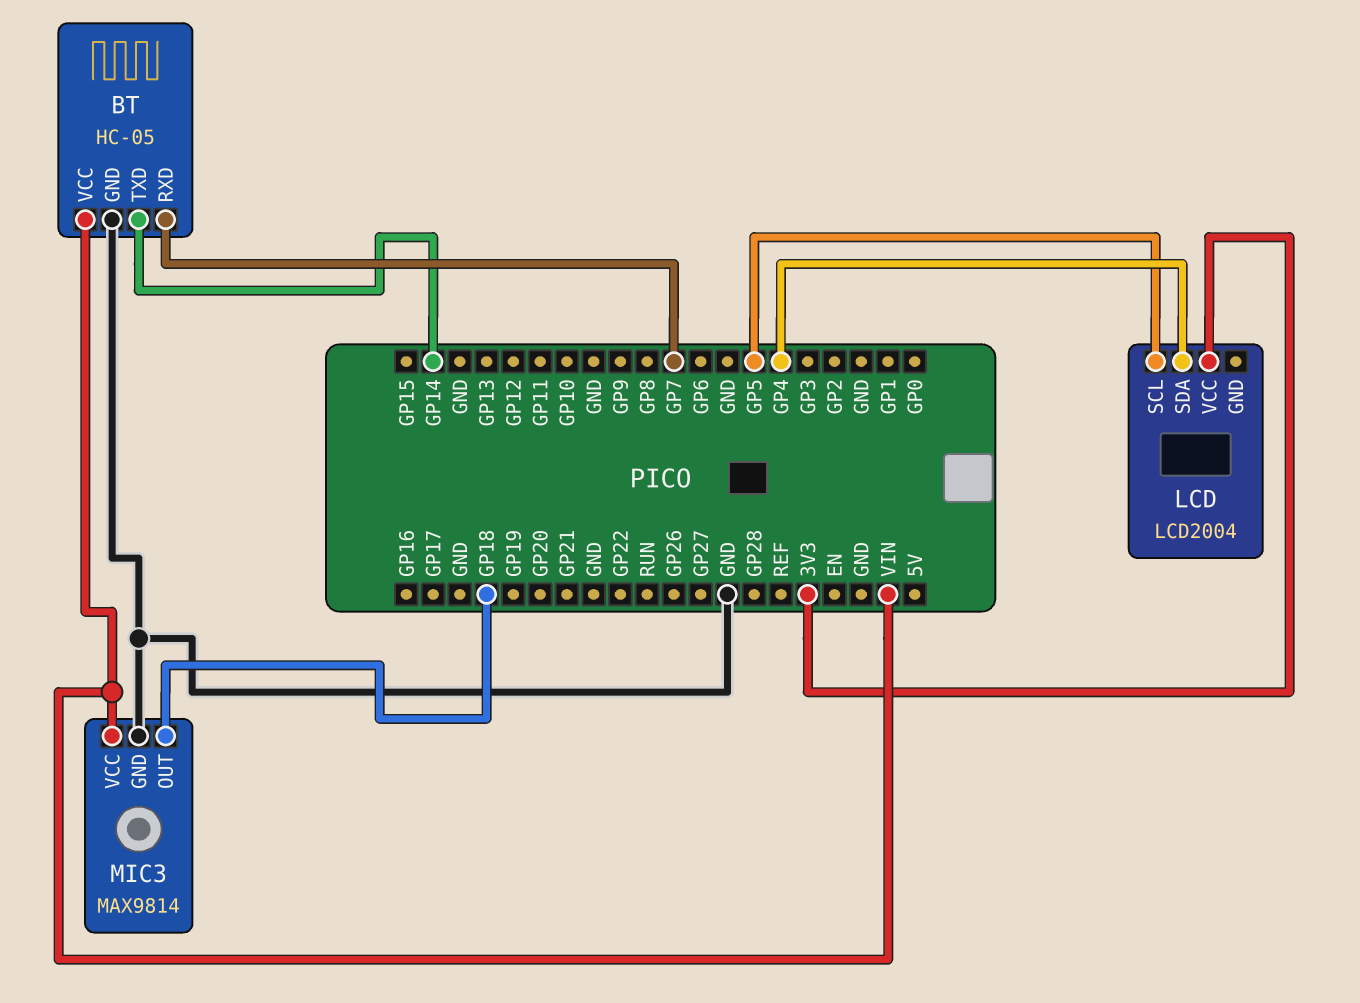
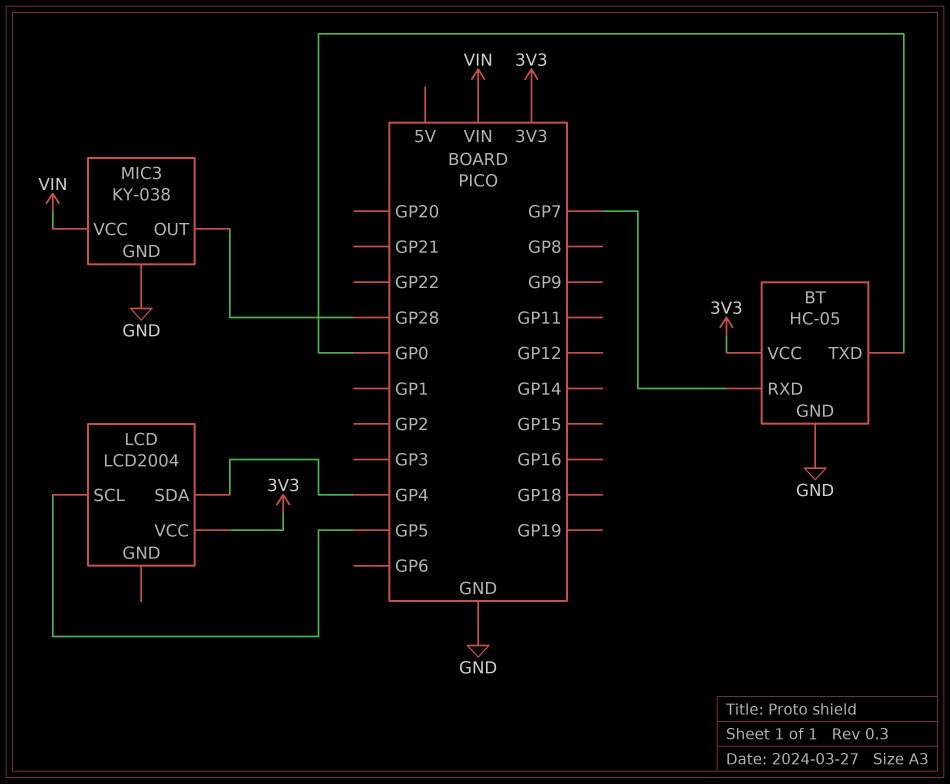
BT pin TXD: GP14 -> GP0
BT pin VCC: VIN -> 3V3
MIC3: MAX9814 -> KY-038
MIC3 pin OUT: GP18 -> GP28

